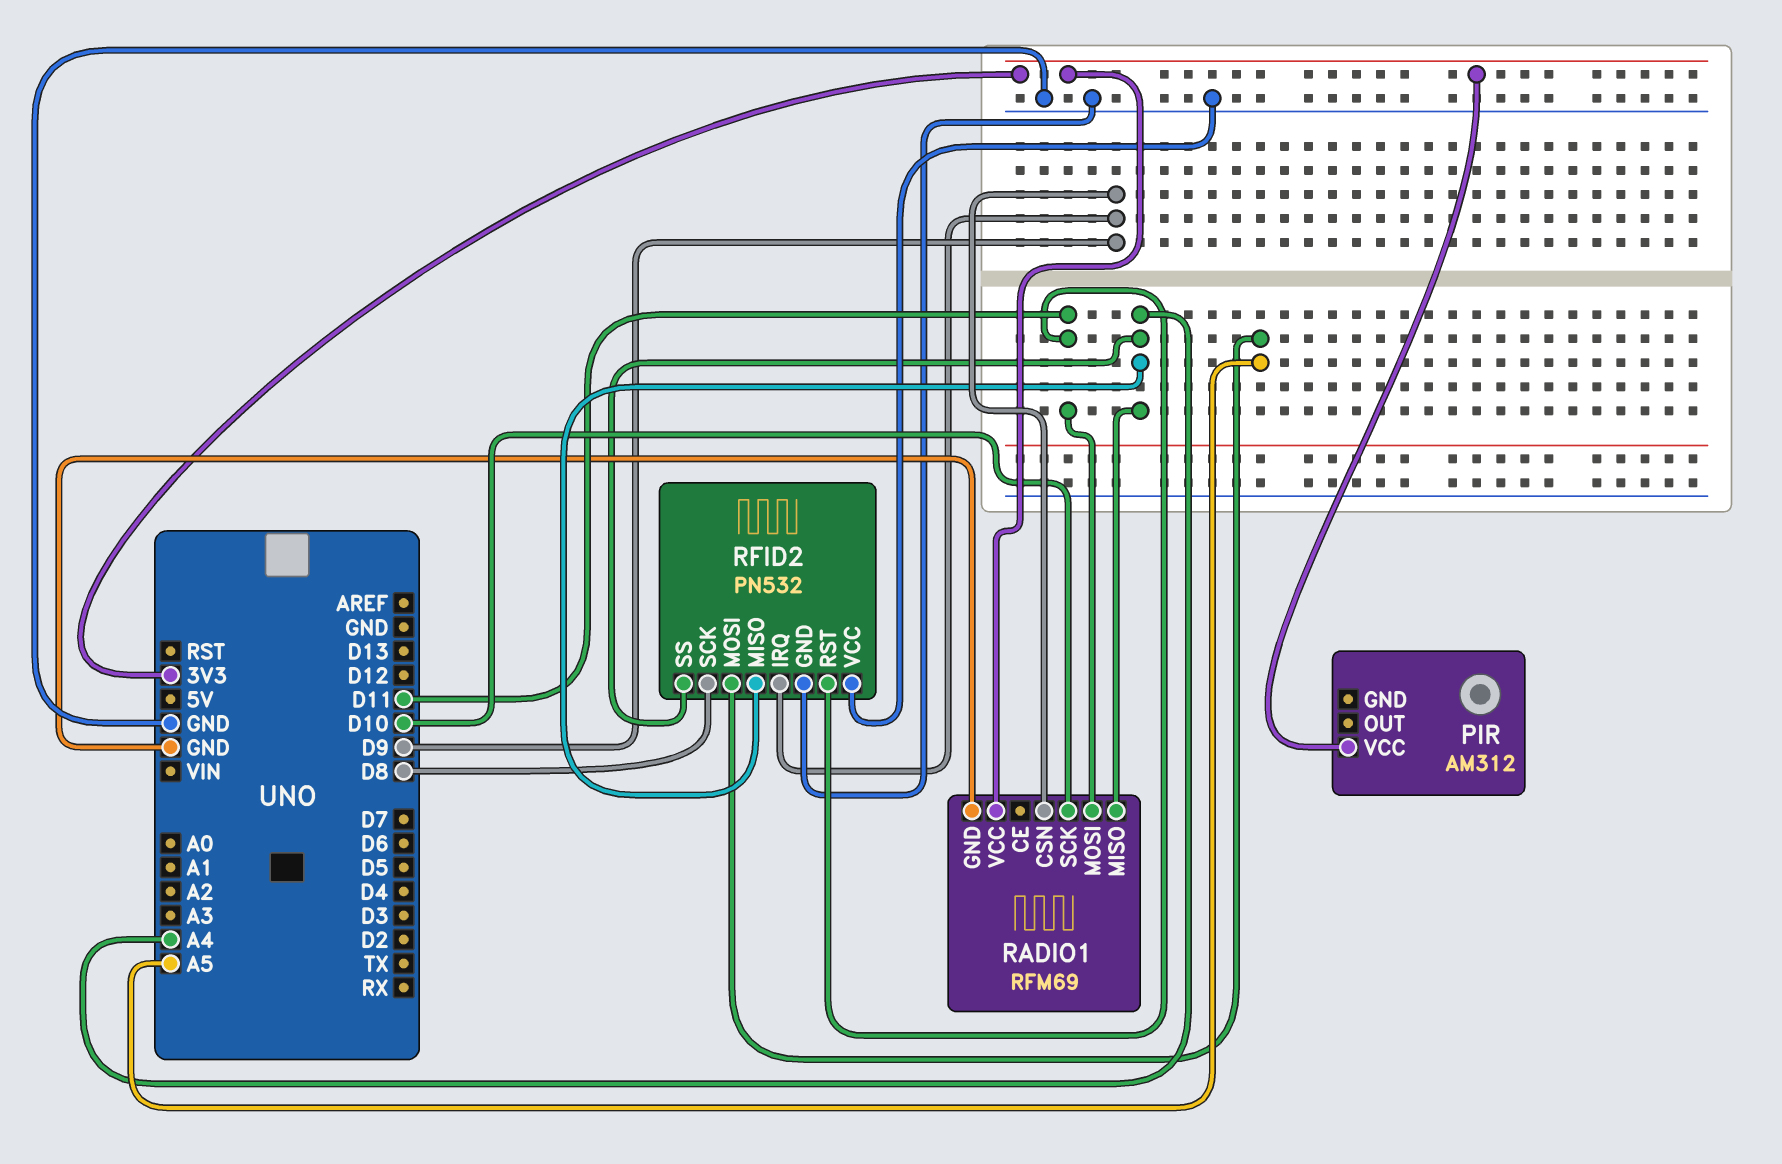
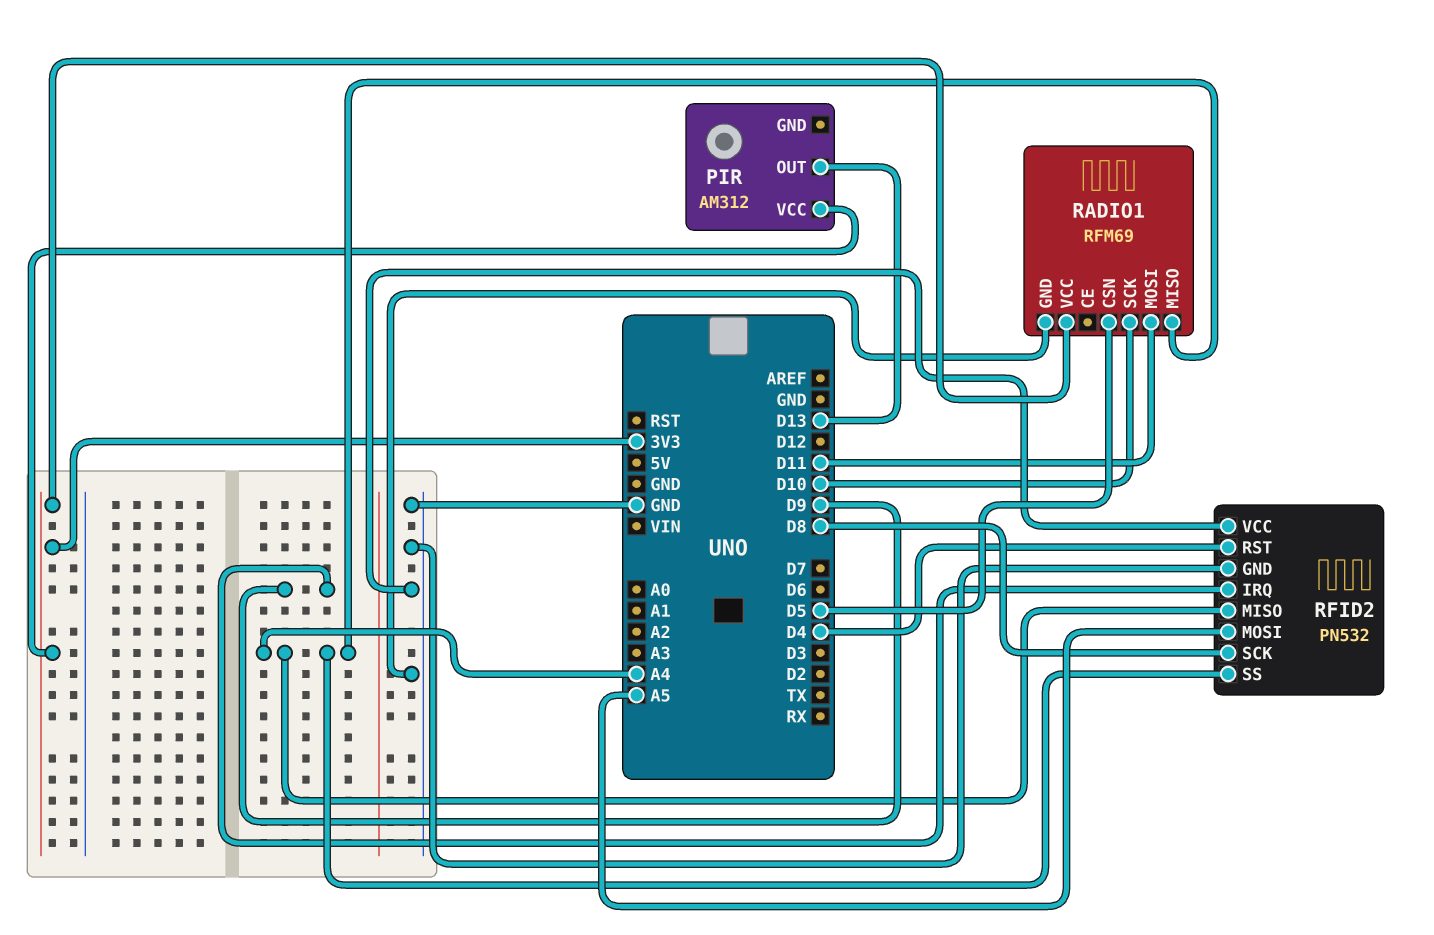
PIR pin OUT: none -> D13
RADIO1 pin CSN: D9 -> D5
RFID2 pin RST: D11 -> D4

